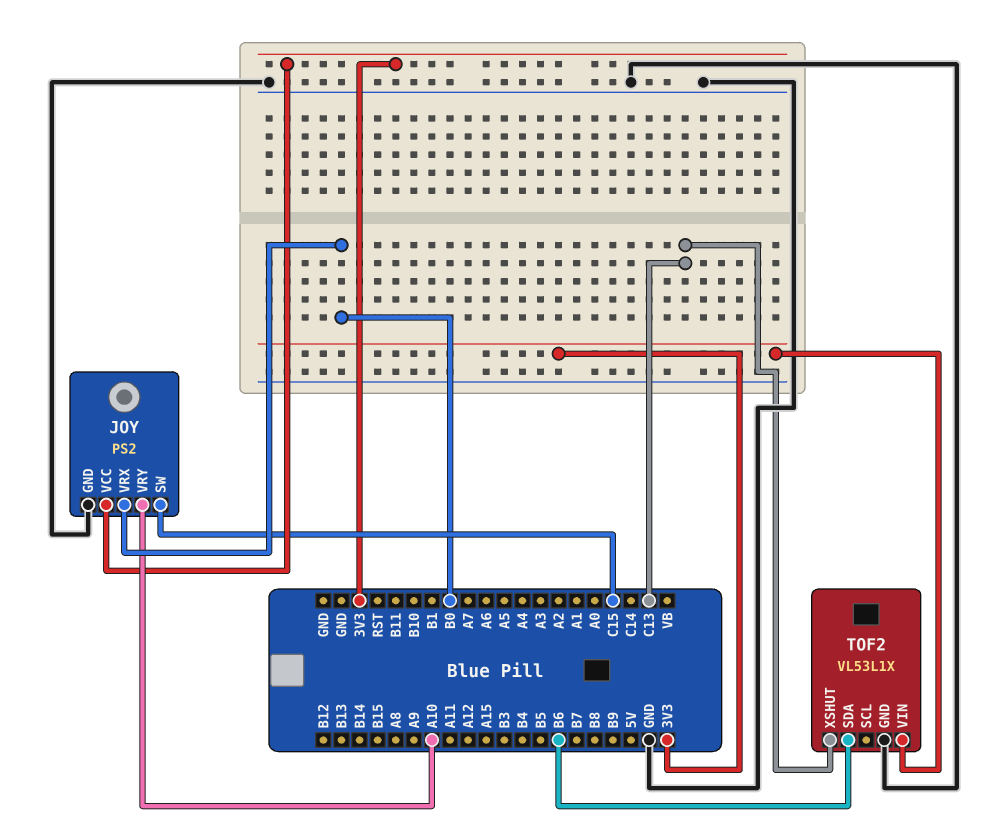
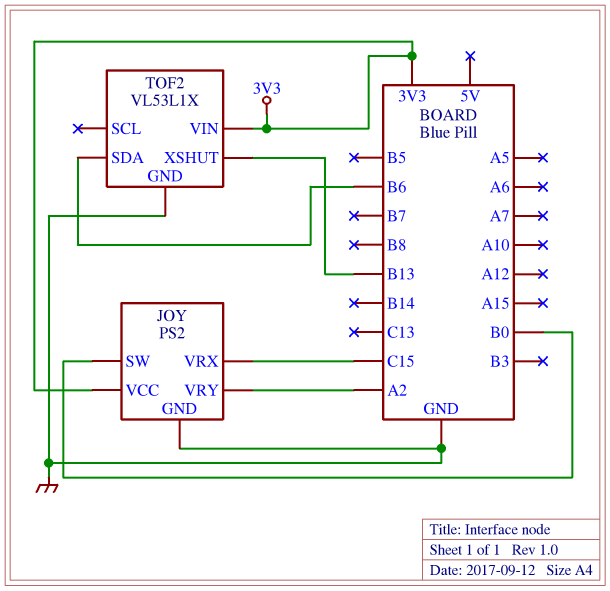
JOY pin SW: C15 -> B0
JOY pin VRX: B0 -> C15
JOY pin VRY: A10 -> A2
TOF2 pin XSHUT: C13 -> B13

